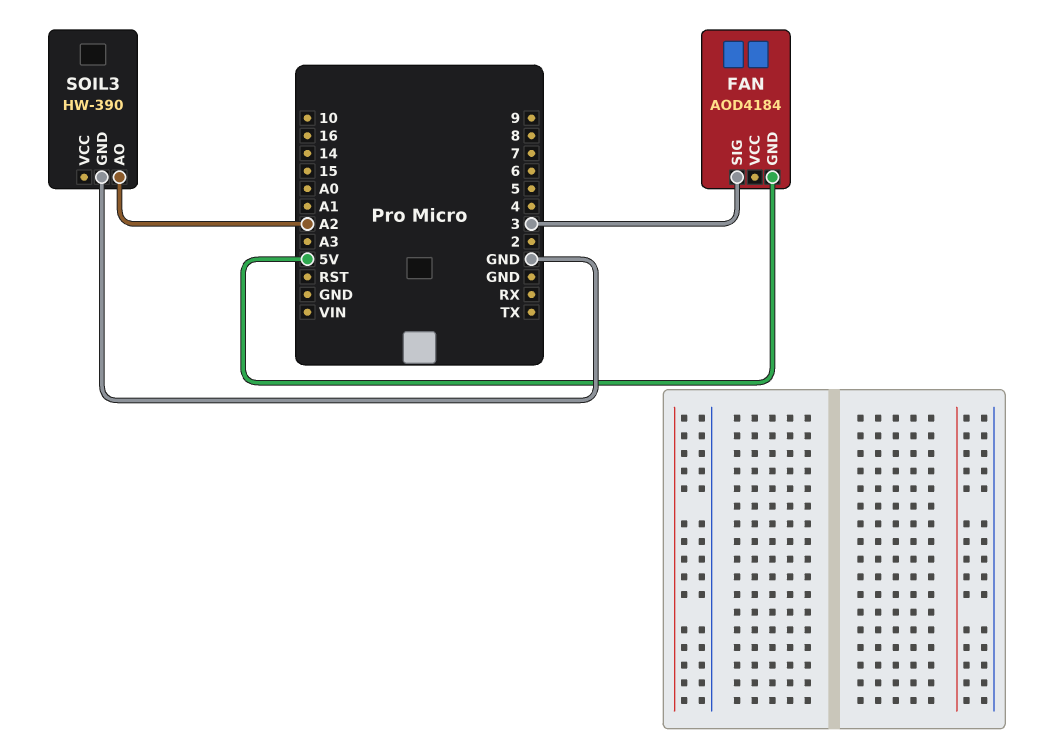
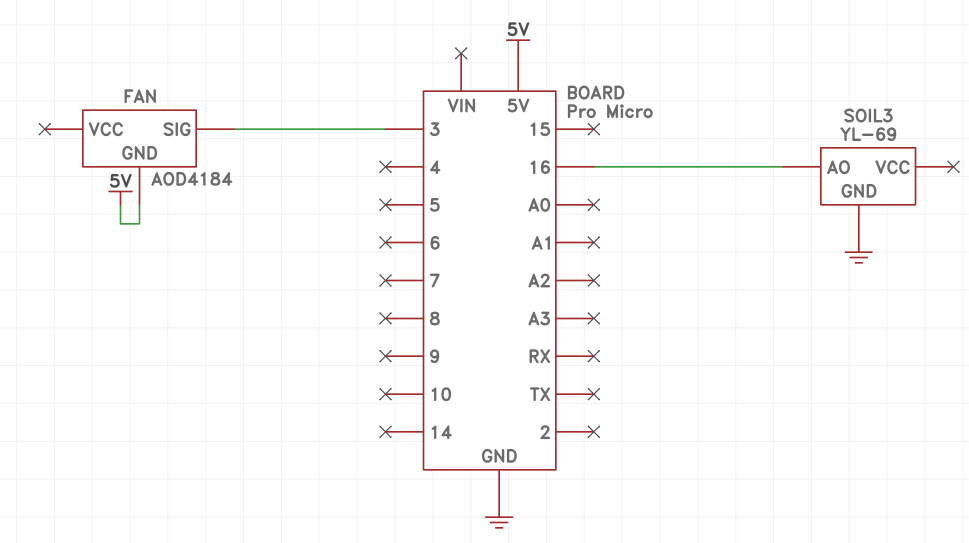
SOIL3: HW-390 -> YL-69
SOIL3 pin AO: A2 -> 16

